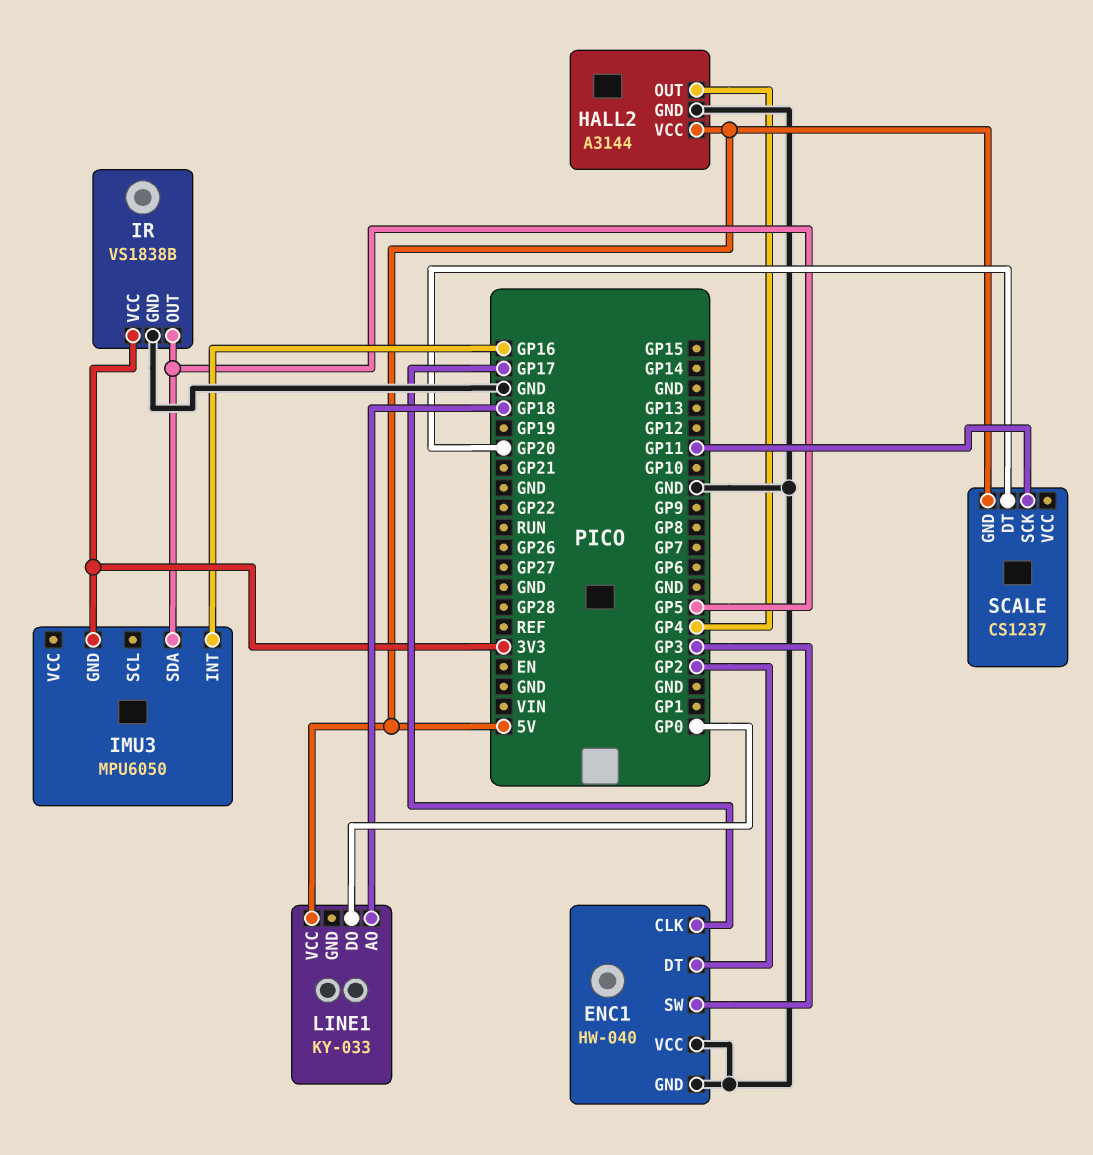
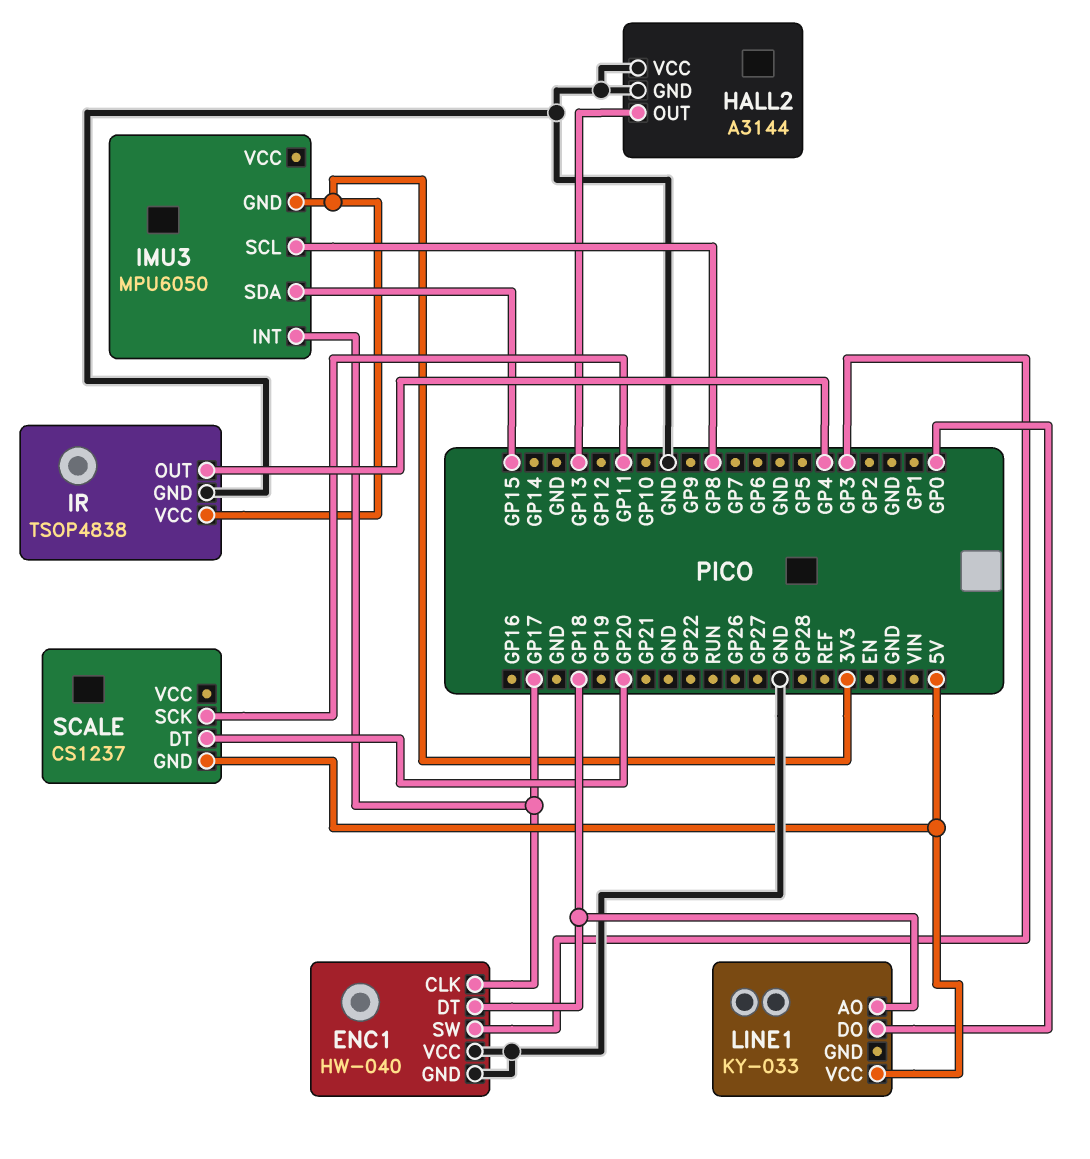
ENC1 pin DT: GP2 -> GP18
HALL2 pin OUT: GP4 -> GP13
HALL2 pin VCC: 5V -> GND
IMU3 pin INT: GP16 -> GP17
IMU3 pin SCL: none -> GP8
IMU3 pin SDA: GP5 -> GP15
IR: VS1838B -> TSOP4838
IR pin OUT: GP5 -> GP4

